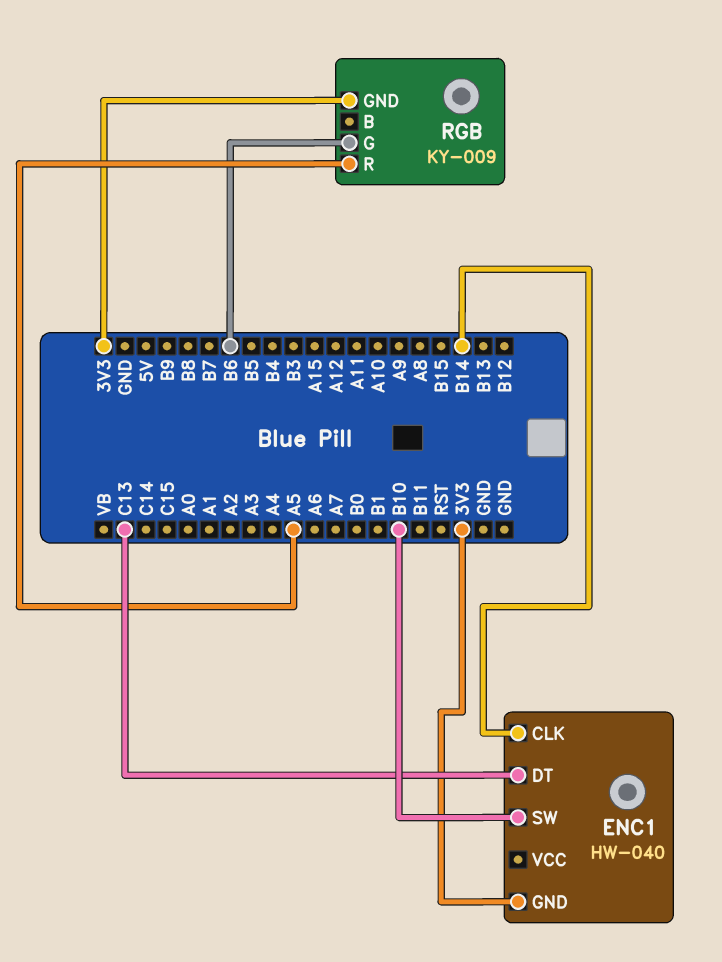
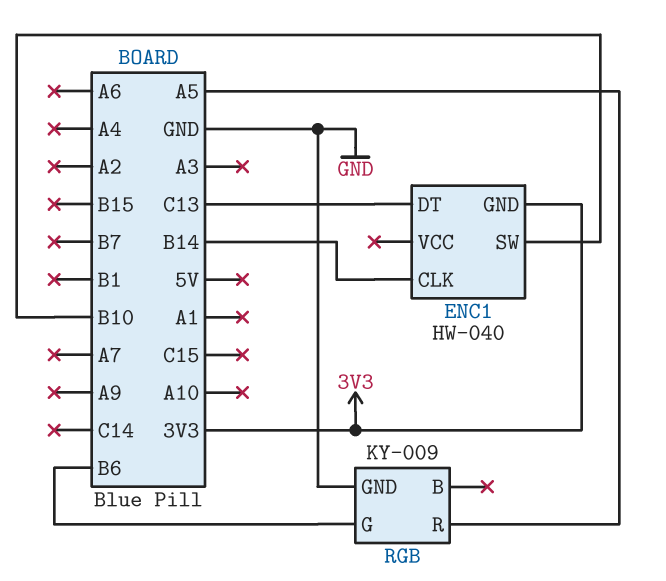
RGB pin GND: 3V3 -> GND

